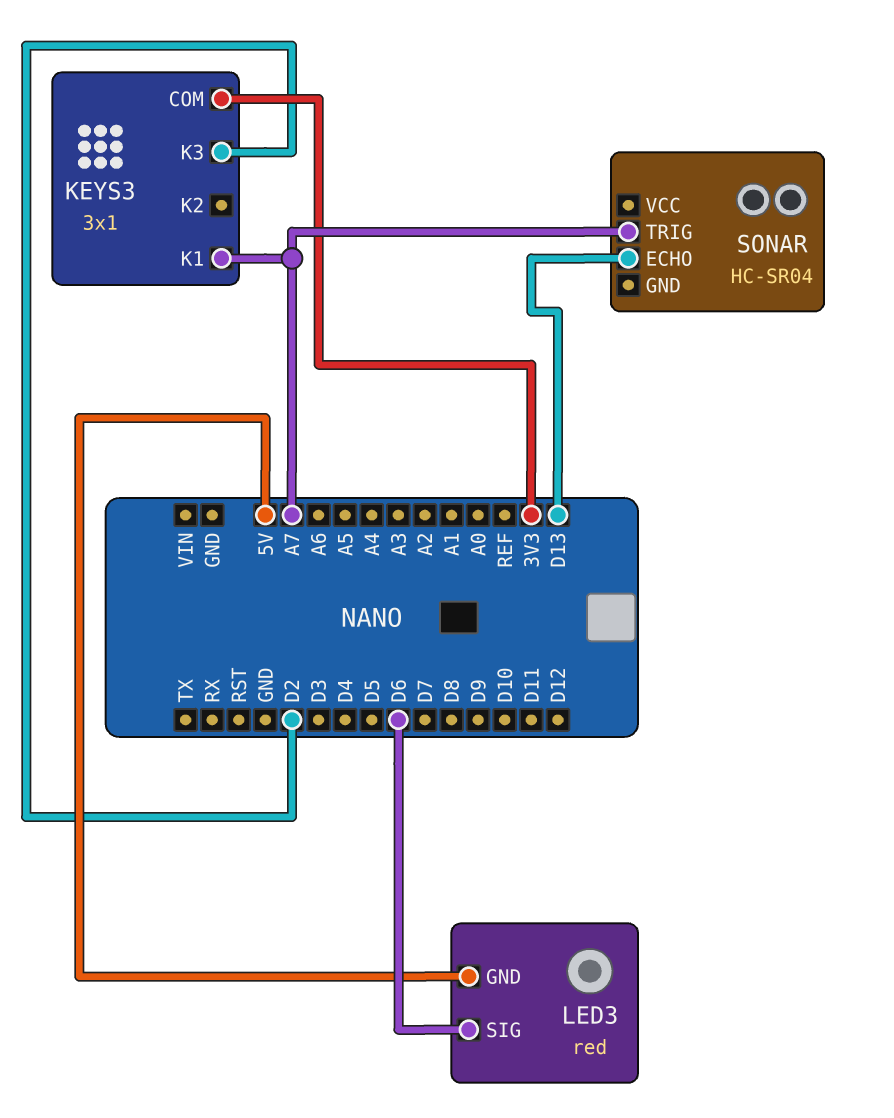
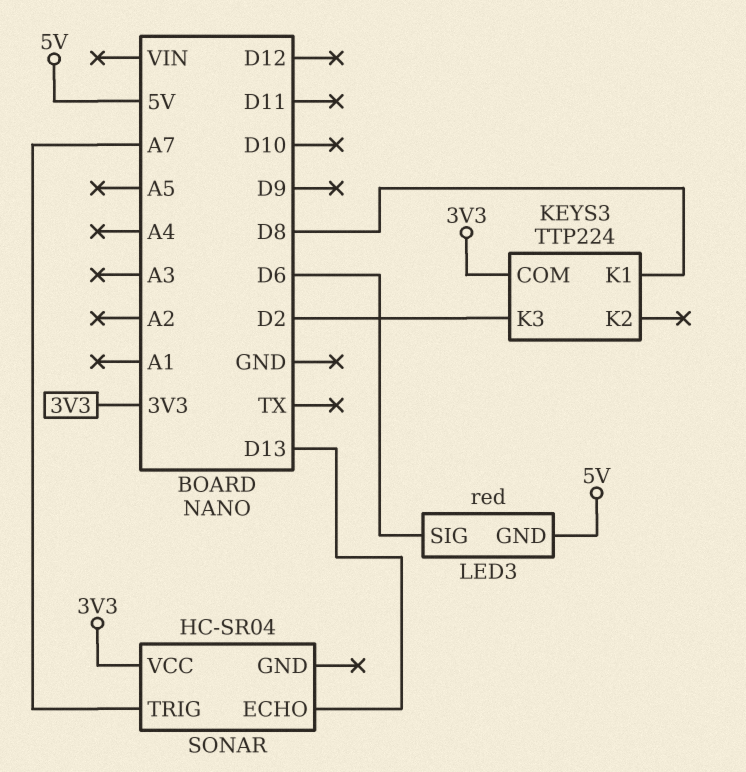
KEYS3: 3x1 -> TTP224
KEYS3 pin K1: A7 -> D8
SONAR pin VCC: none -> 3V3

